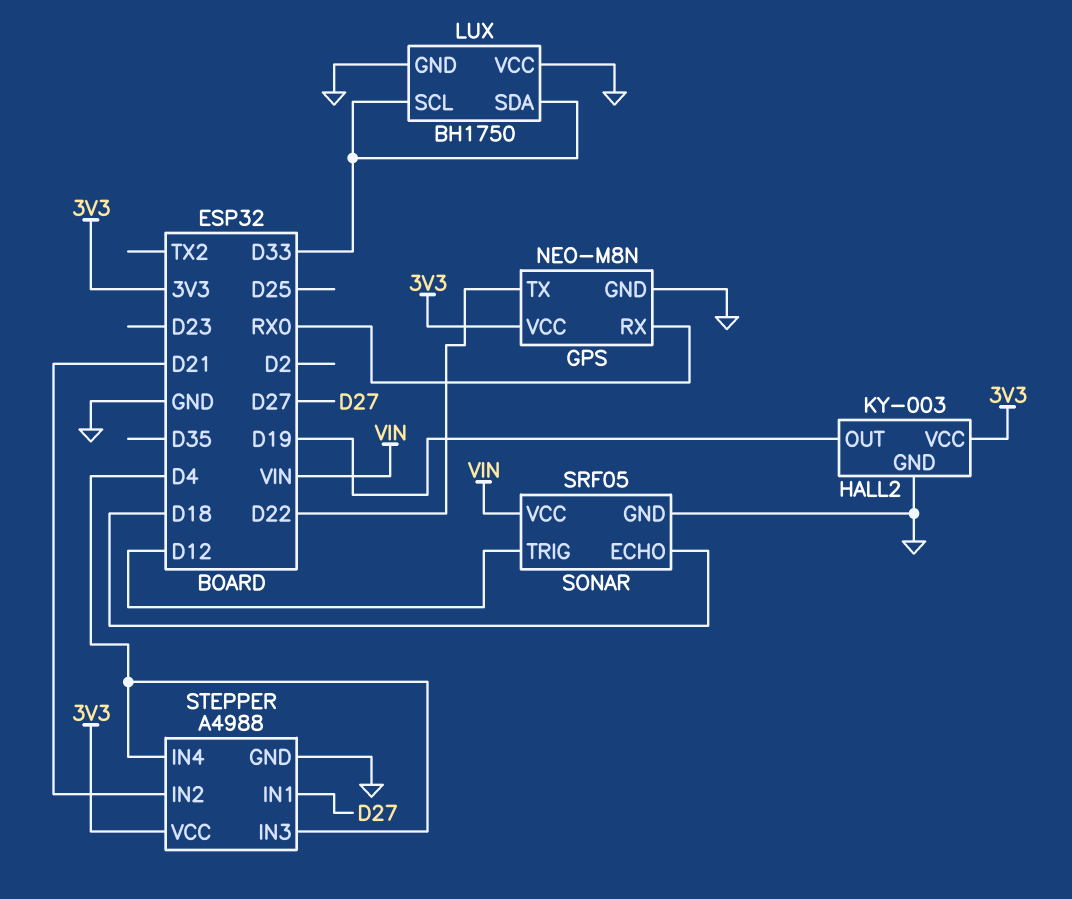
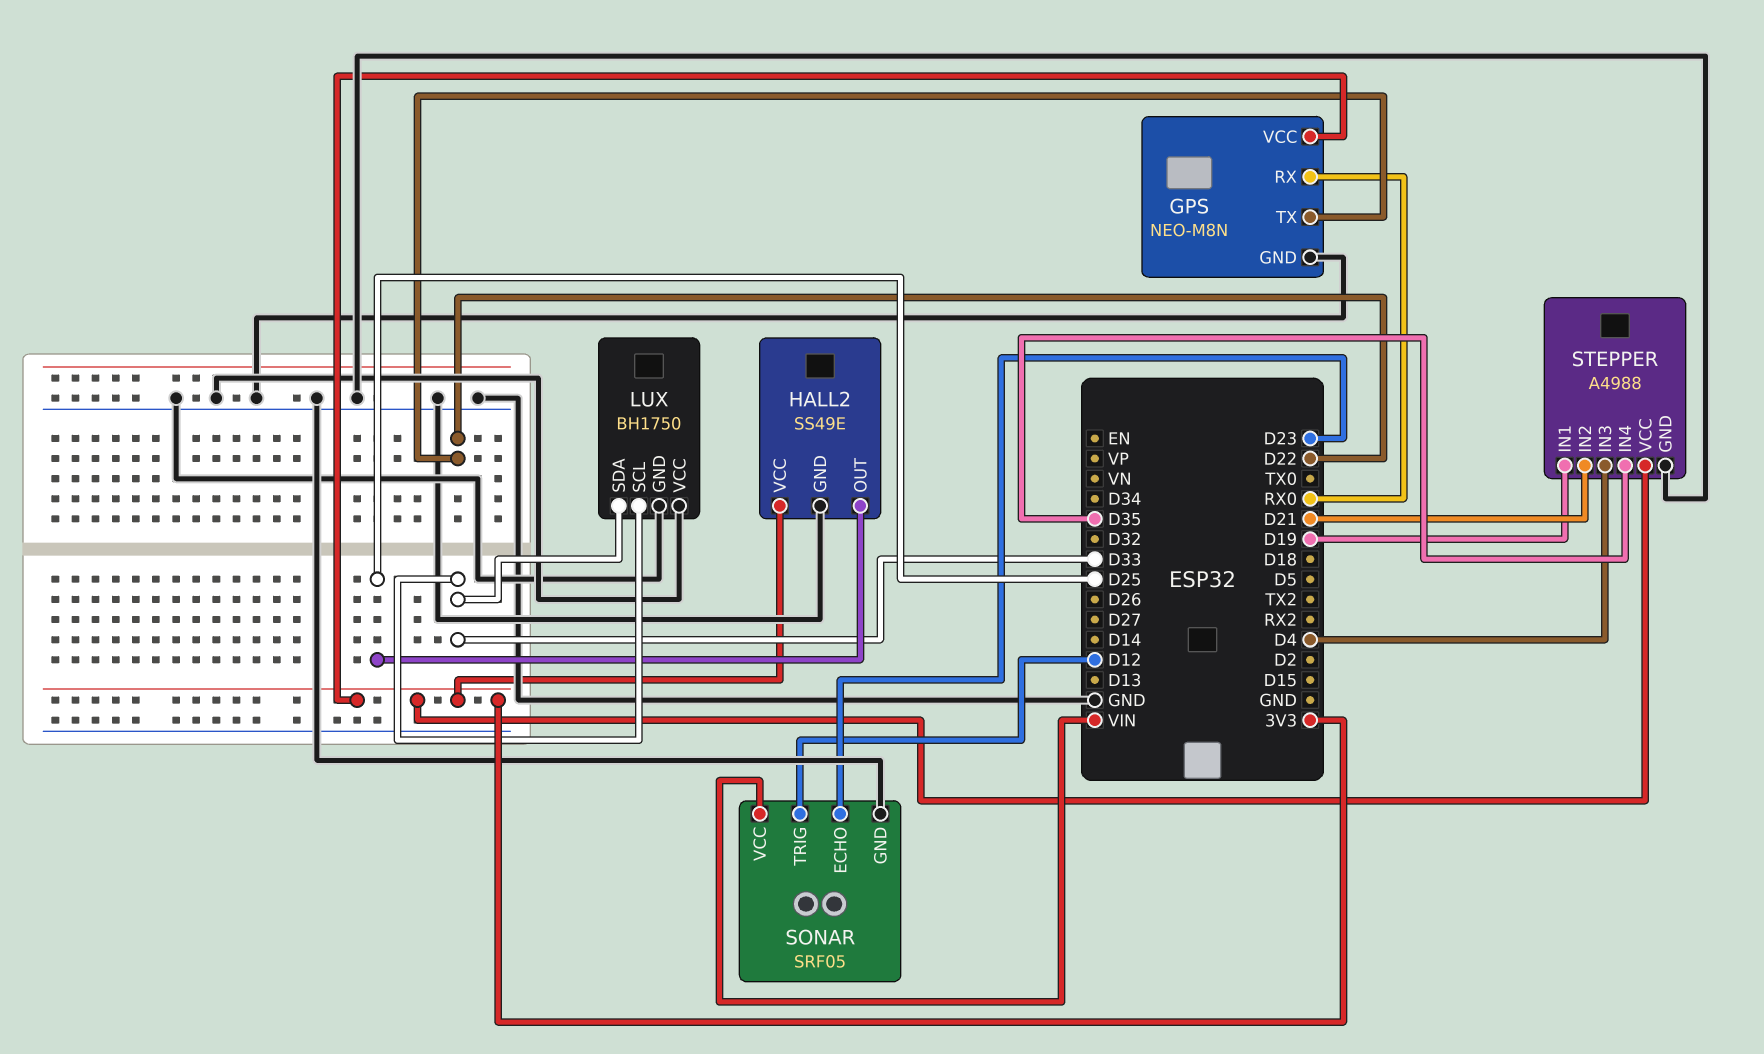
HALL2: KY-003 -> SS49E
HALL2 pin OUT: D19 -> D25
SONAR pin ECHO: D18 -> D23
STEPPER pin IN1: D27 -> D19
STEPPER pin IN4: D4 -> D35

